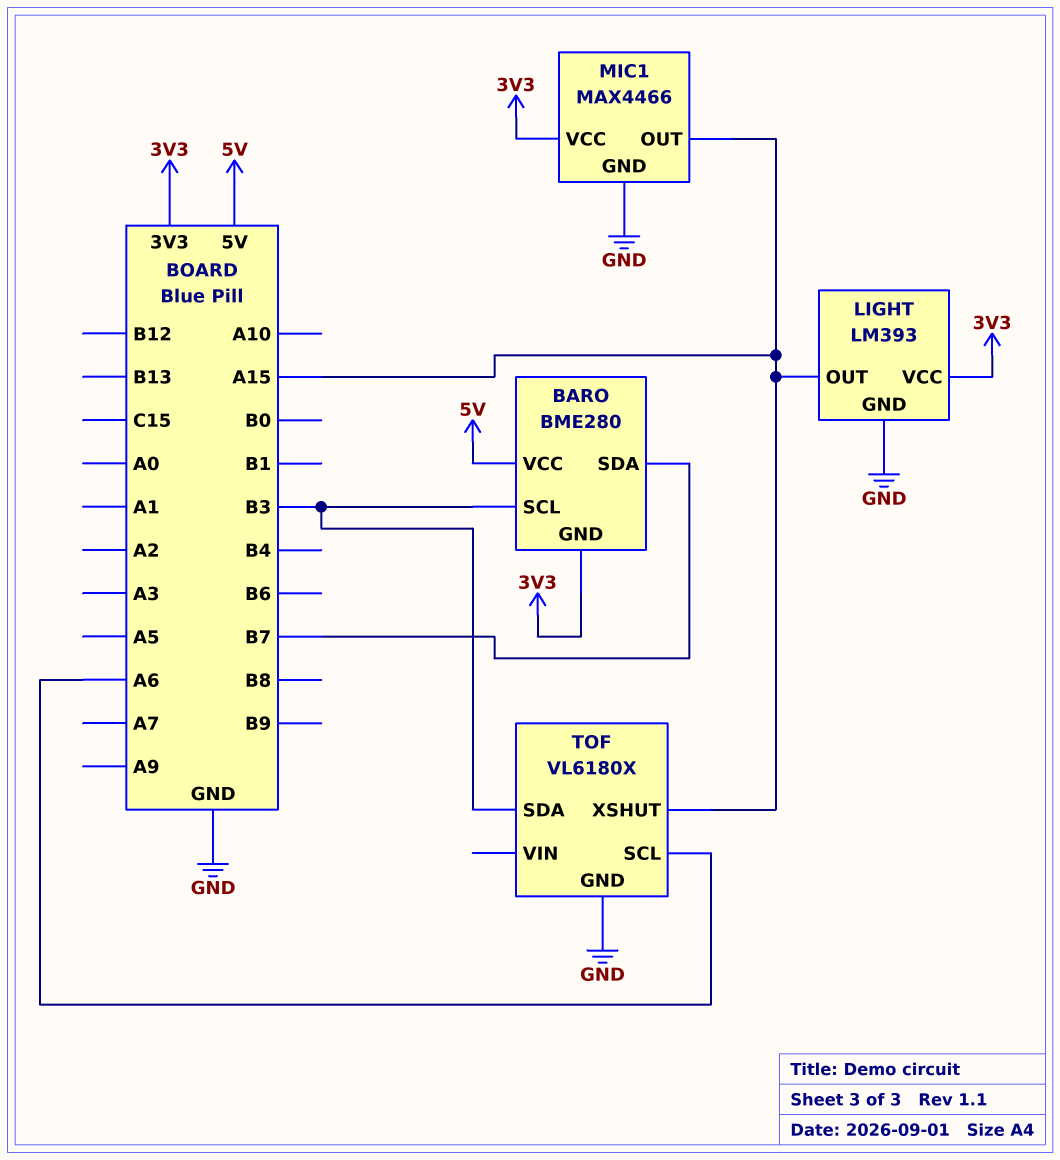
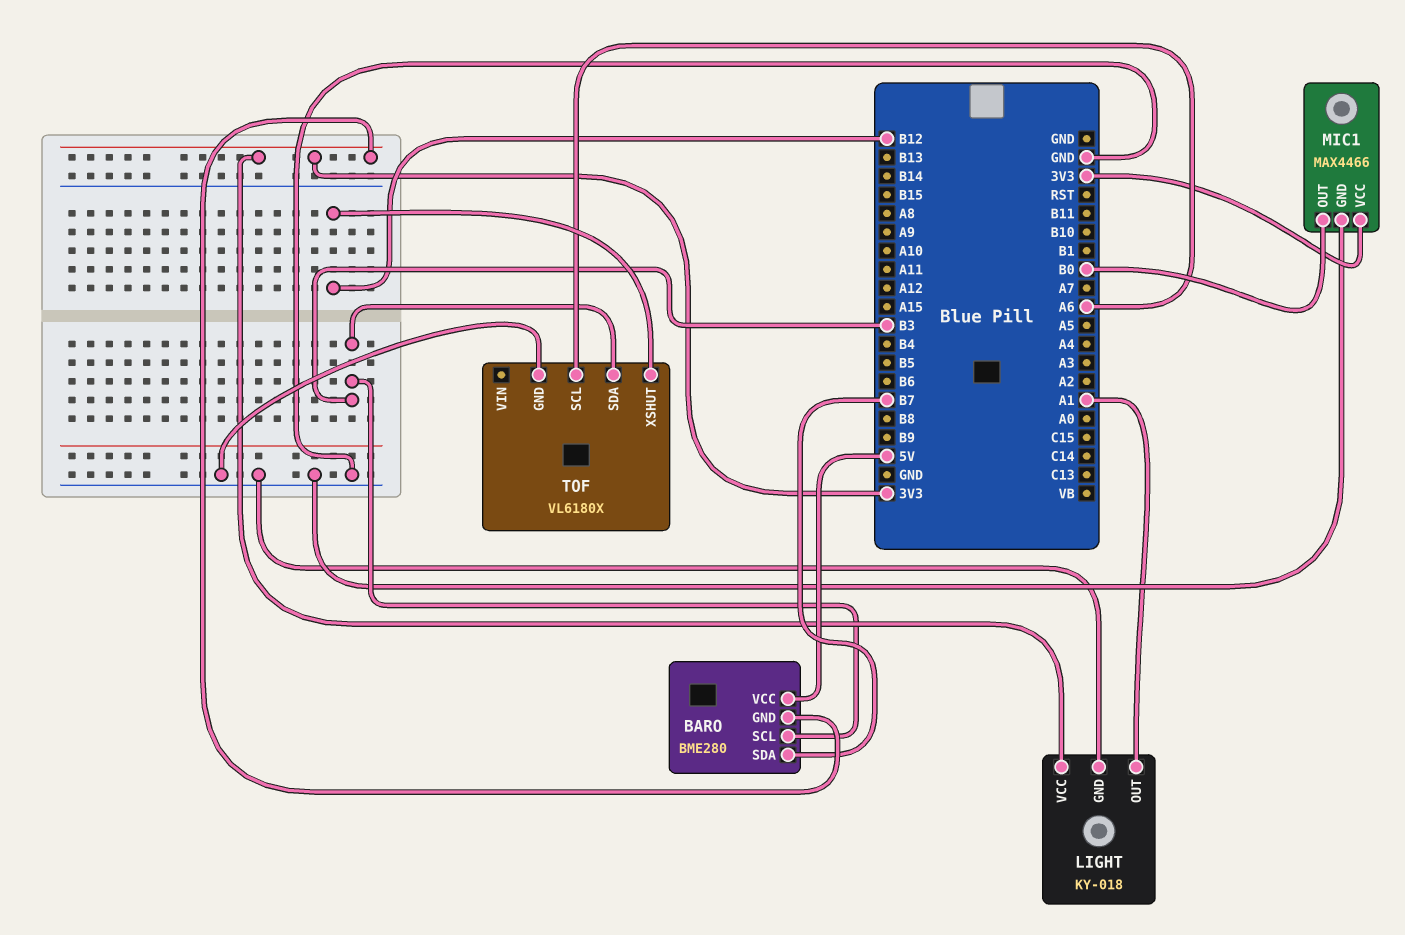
LIGHT: LM393 -> KY-018
LIGHT pin OUT: A15 -> A1
MIC1 pin OUT: A15 -> B0
TOF pin XSHUT: A15 -> B12

